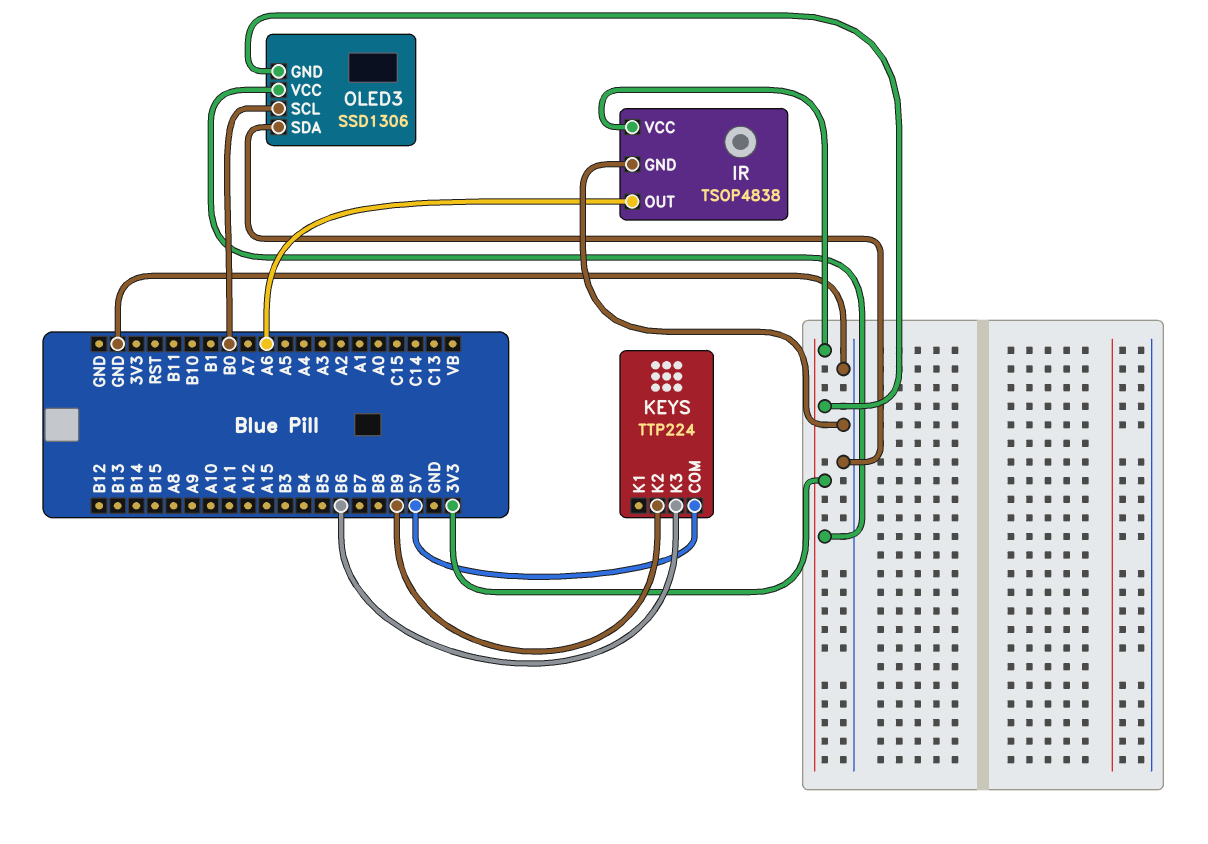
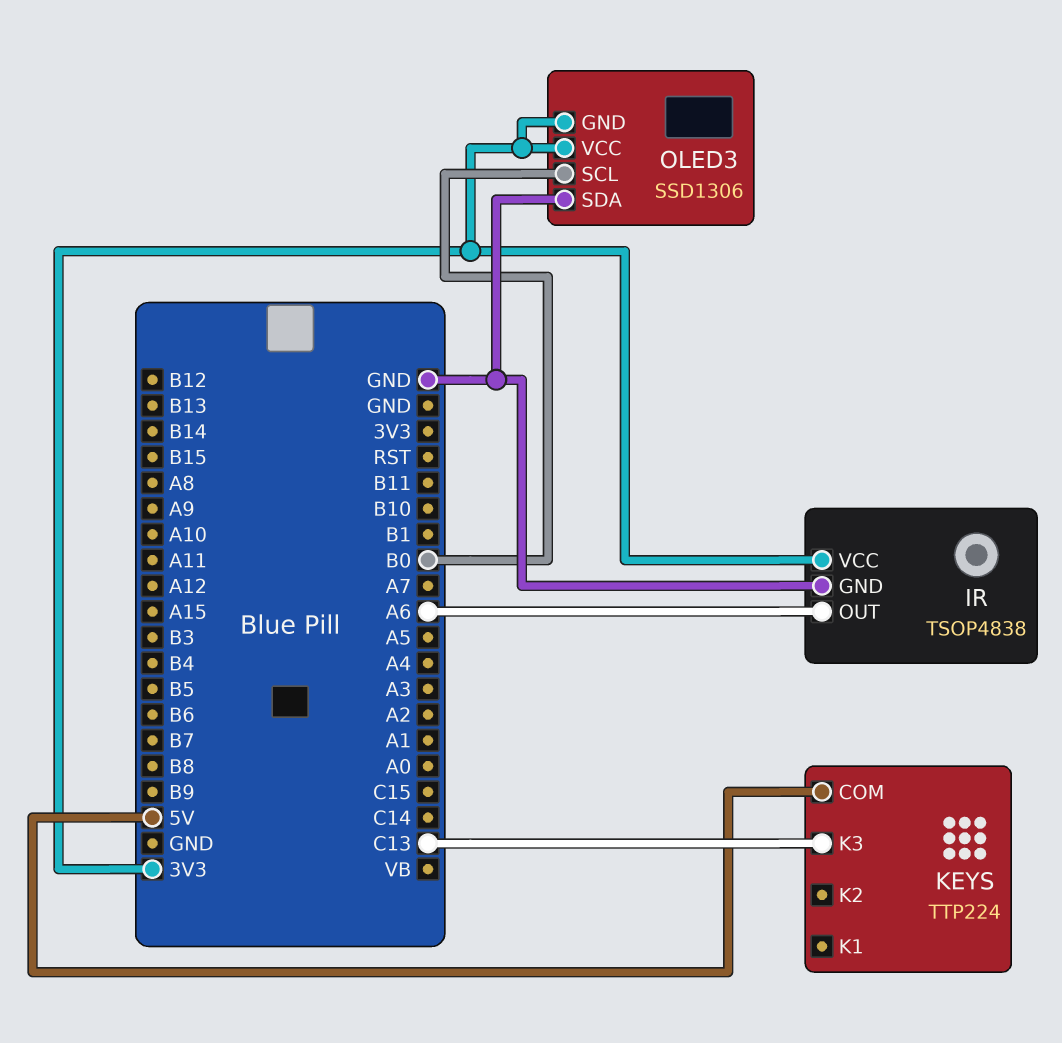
KEYS pin K2: B9 -> none
KEYS pin K3: B6 -> C13

